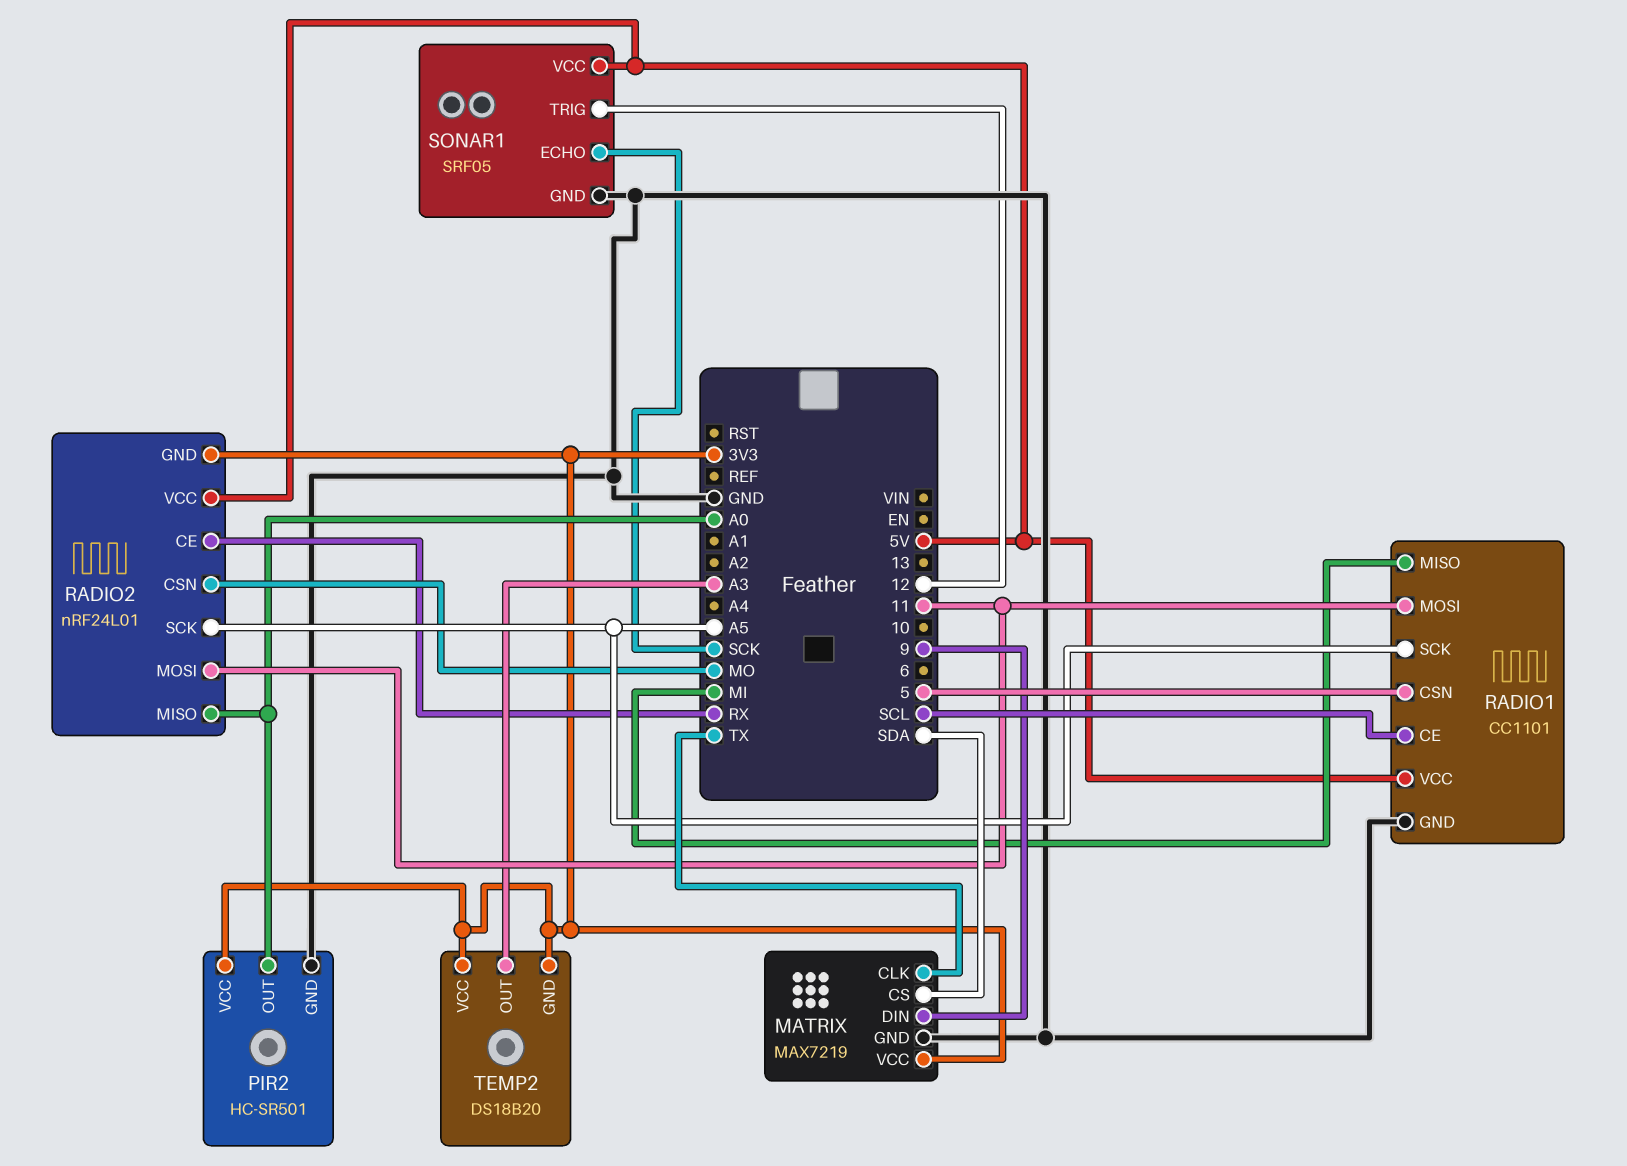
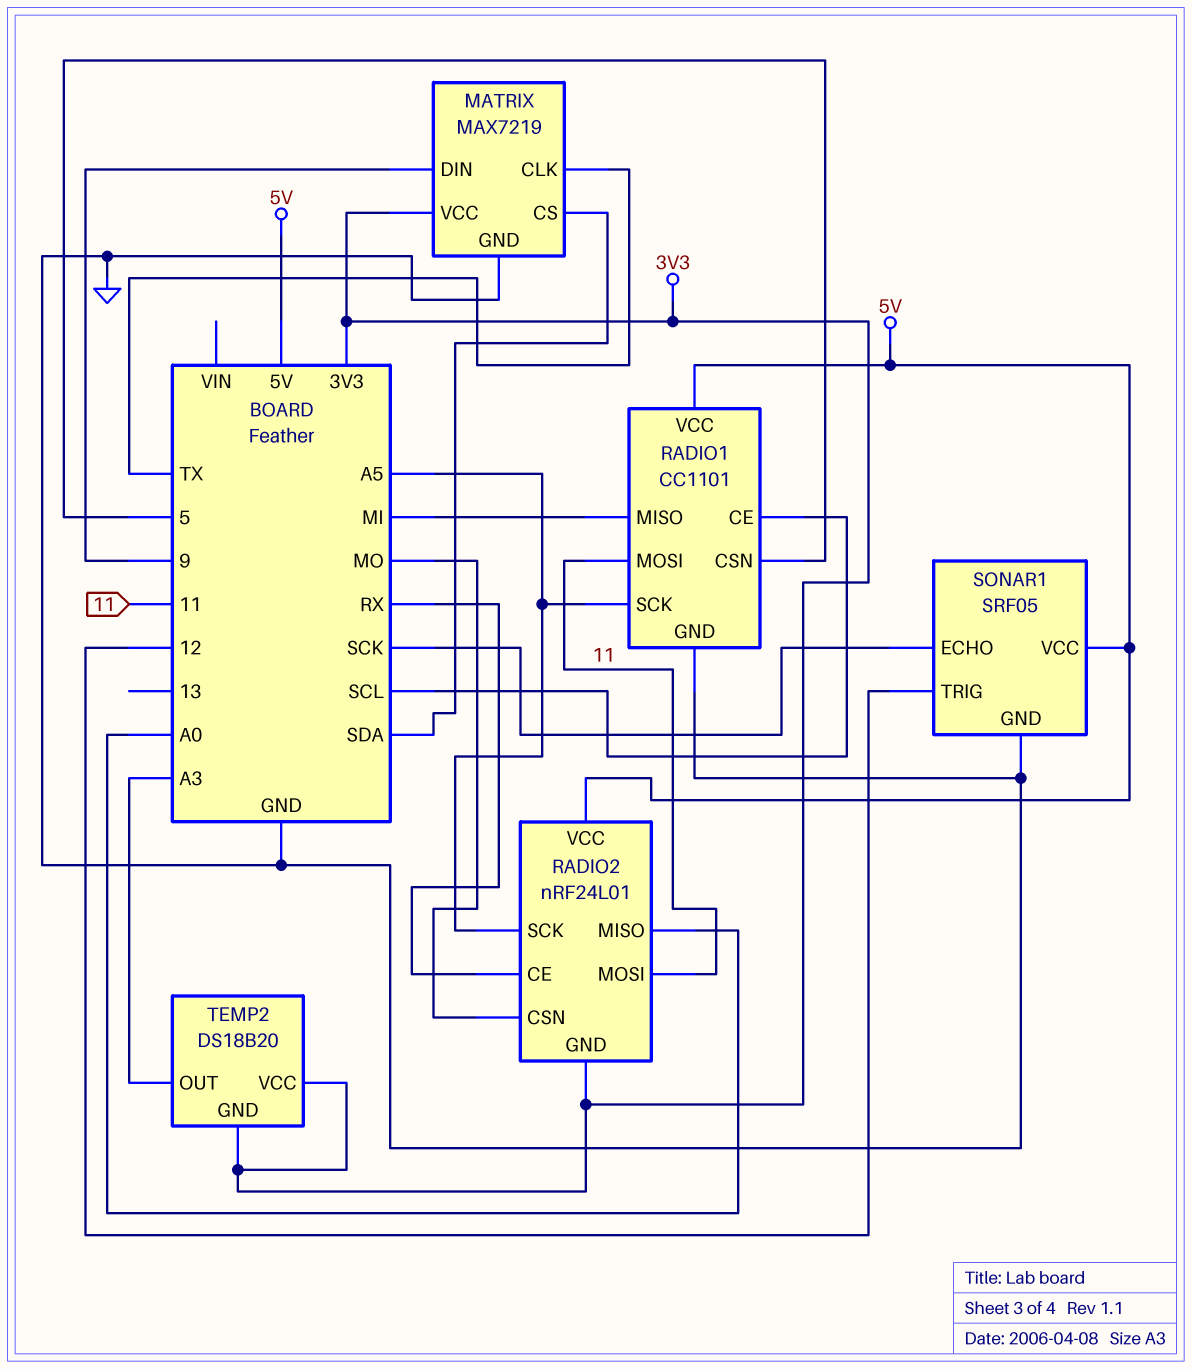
PIR2: HC-SR501 -> none
PIR2 pin GND: GND -> none
PIR2 pin OUT: A0 -> none
PIR2 pin VCC: 3V3 -> none

